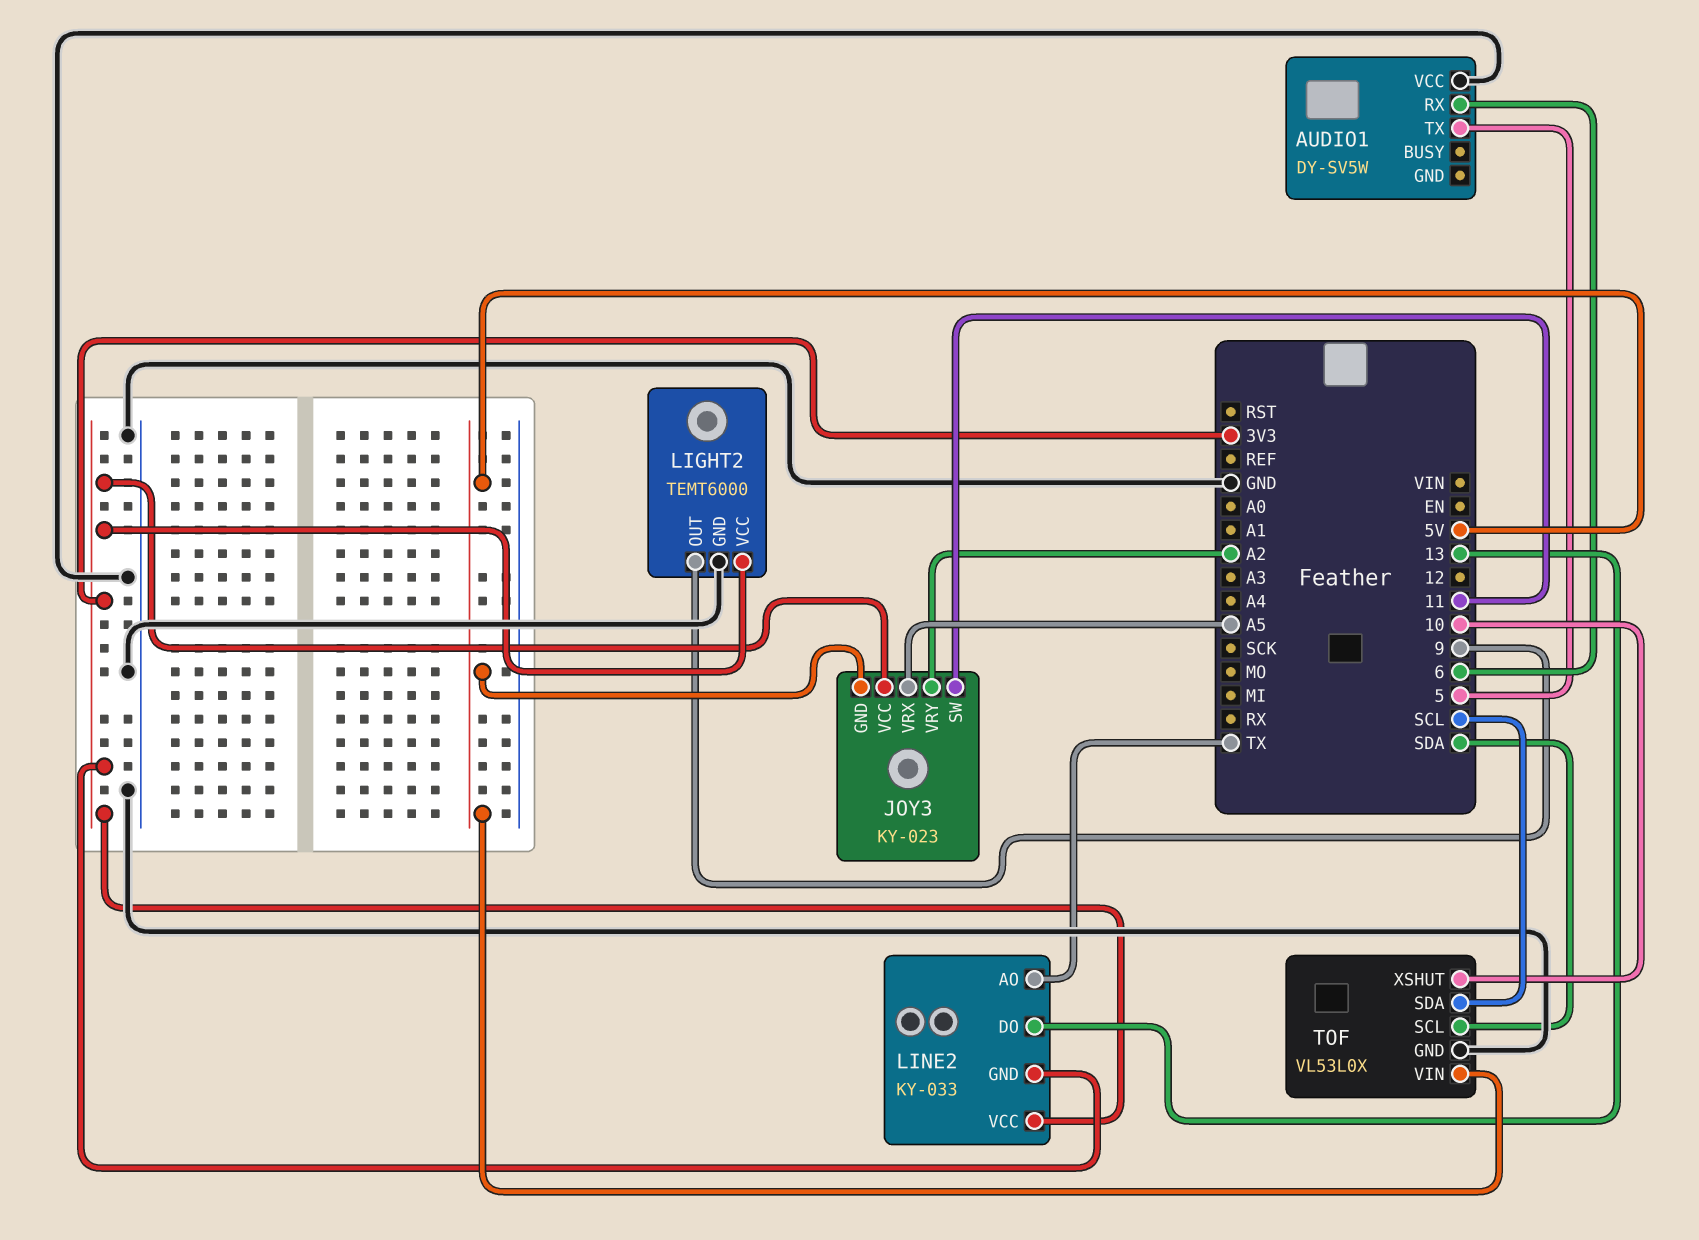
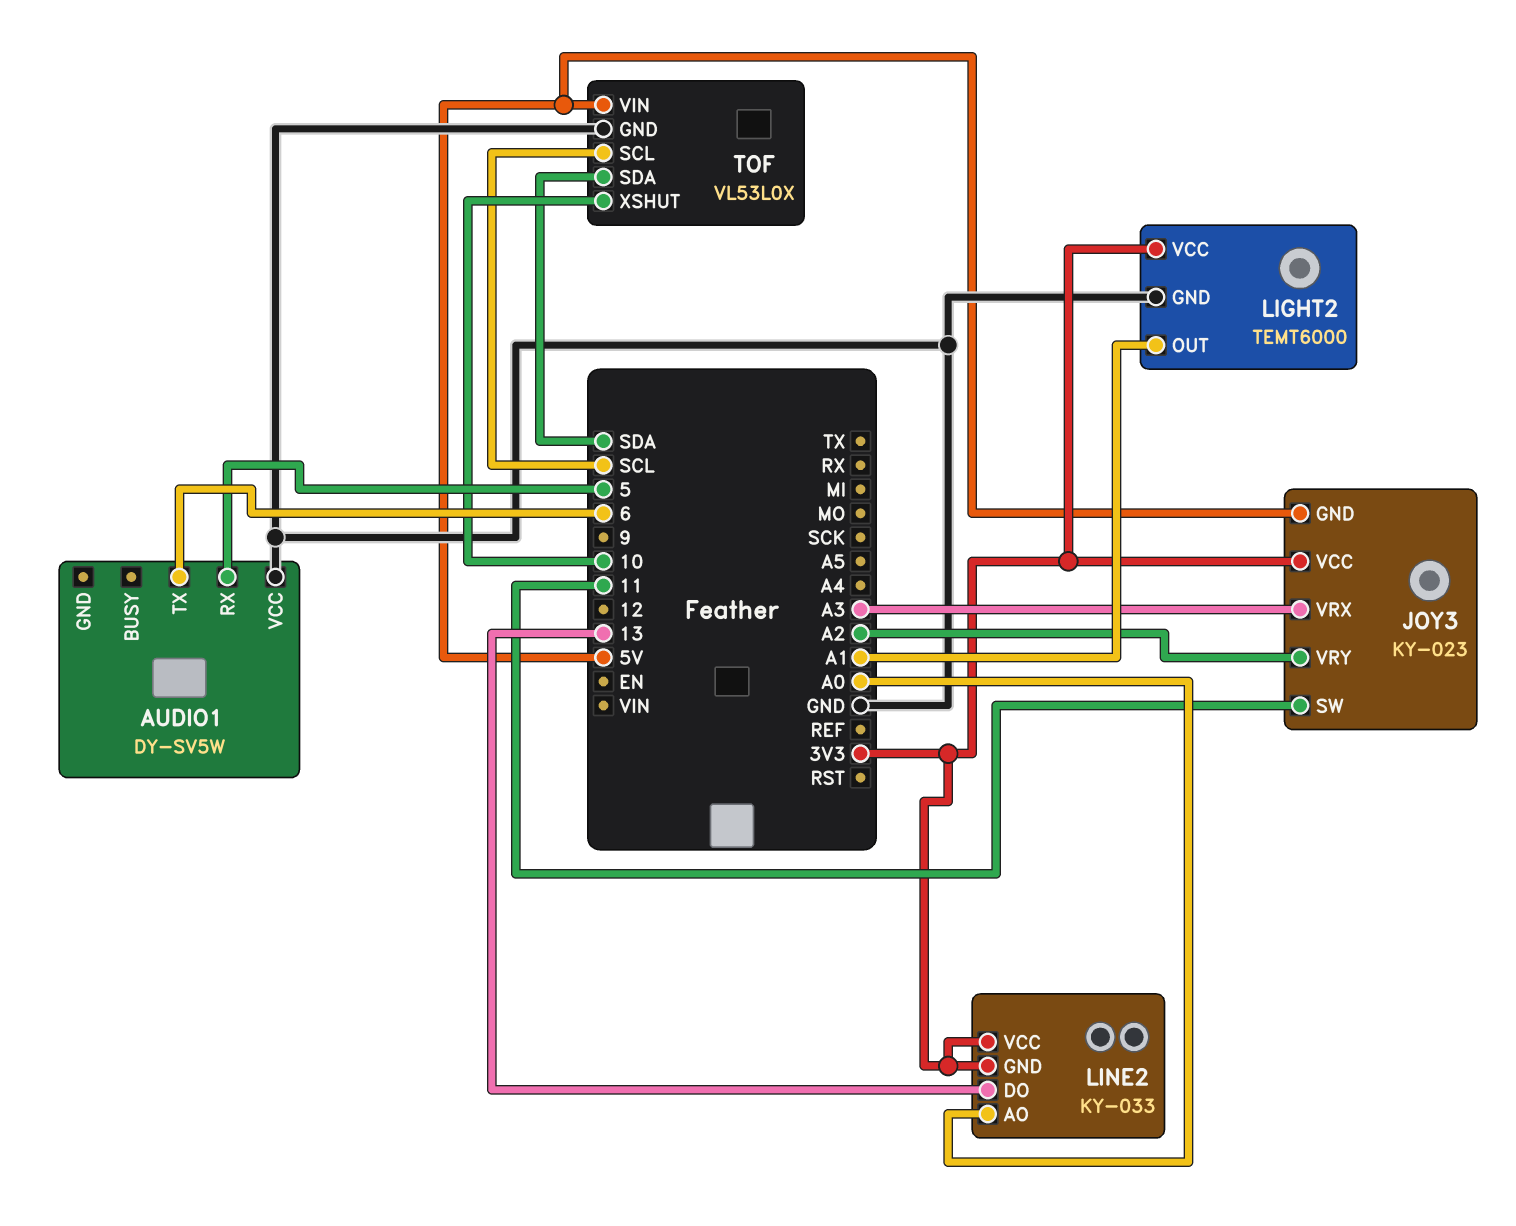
AUDIO1 pin RX: 6 -> 5
AUDIO1 pin TX: 5 -> 6
JOY3 pin VRX: A5 -> A3
LIGHT2 pin OUT: 9 -> A1
LINE2 pin AO: TX -> A0
TOF pin SCL: SDA -> SCL
TOF pin SDA: SCL -> SDA

